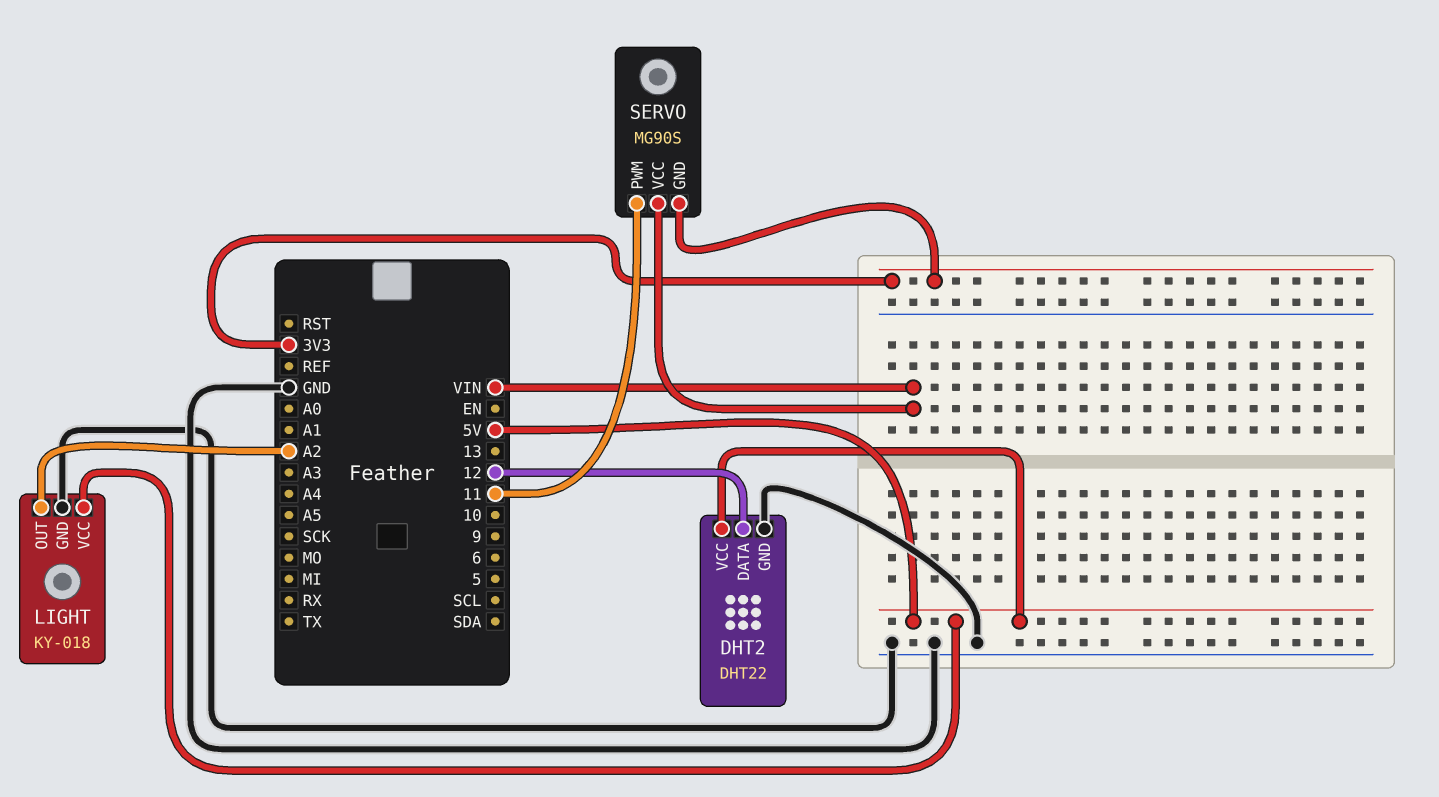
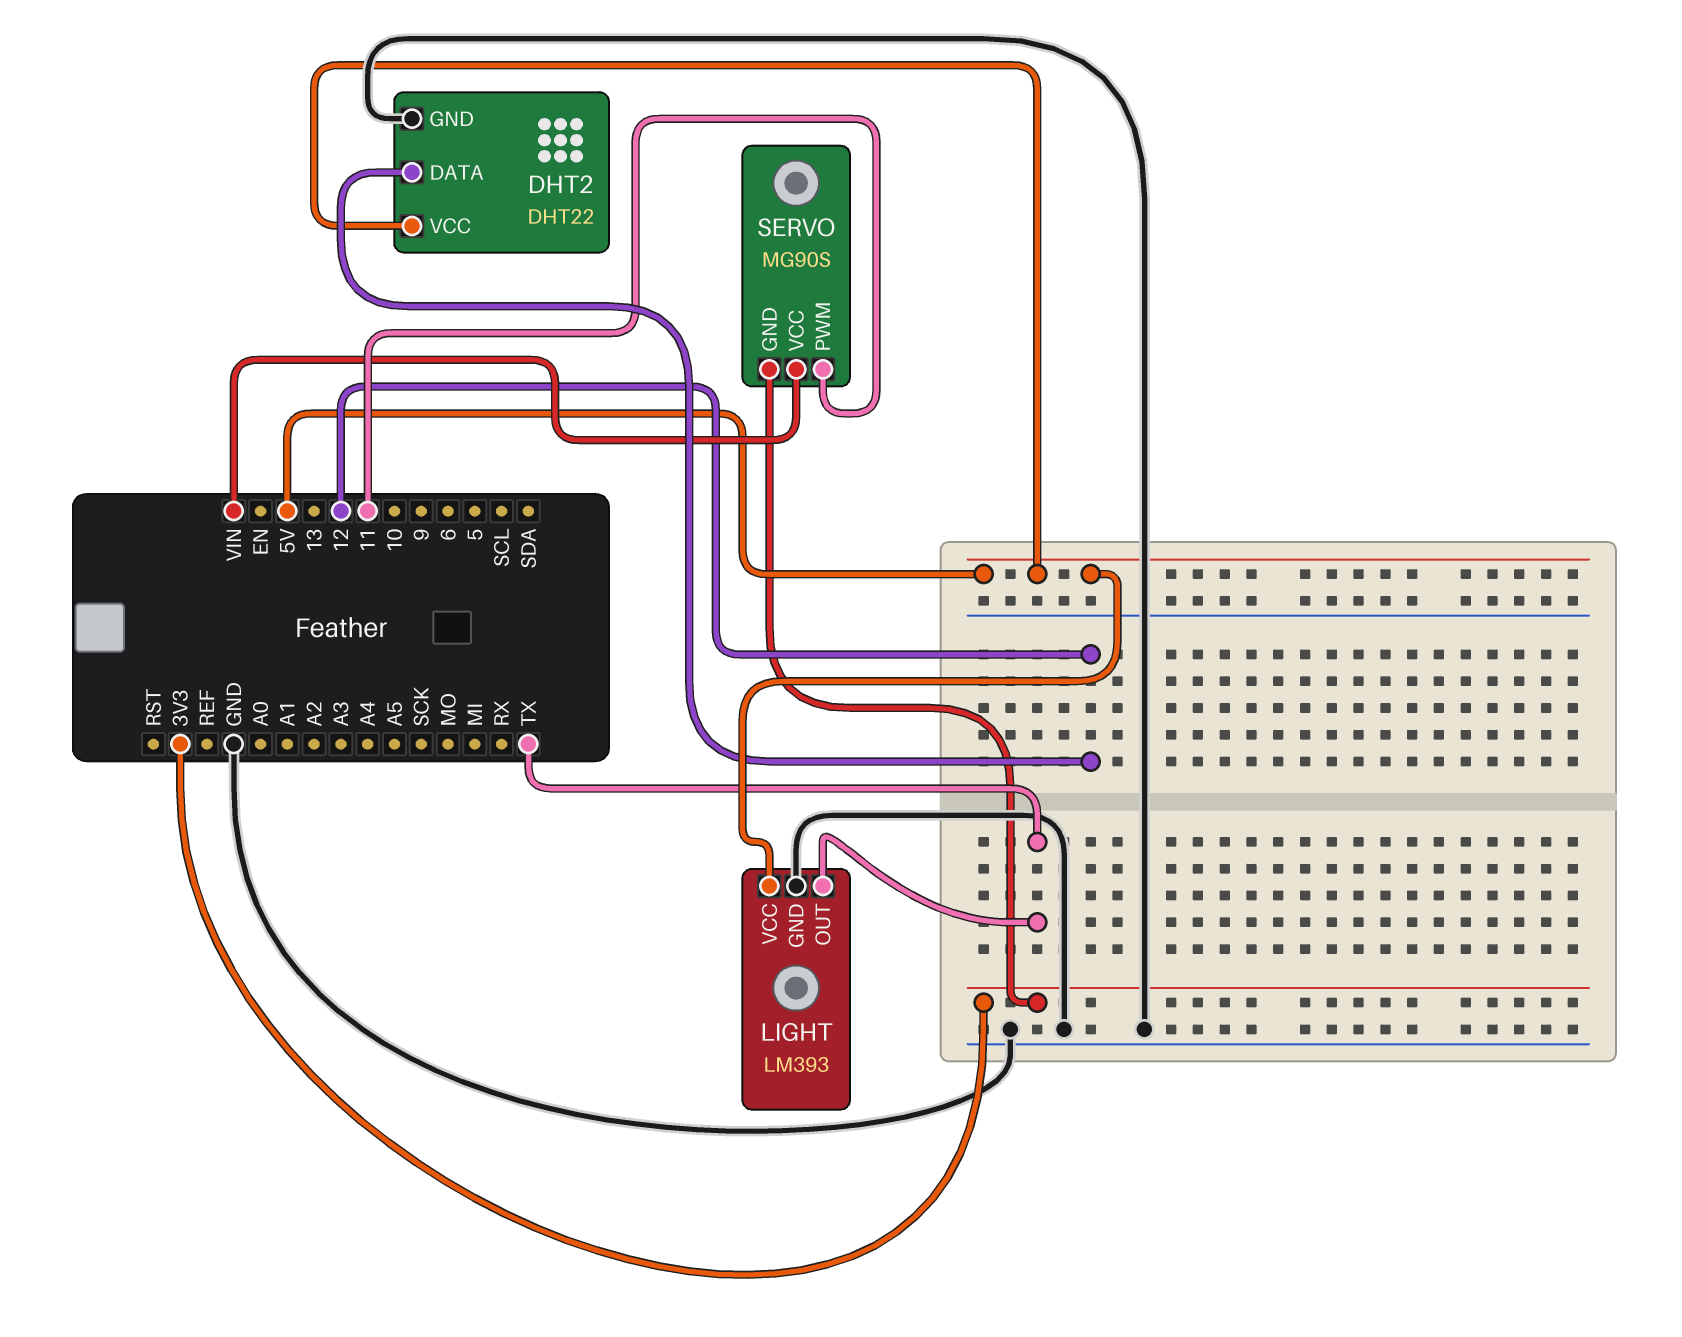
LIGHT: KY-018 -> LM393
LIGHT pin OUT: A2 -> TX

